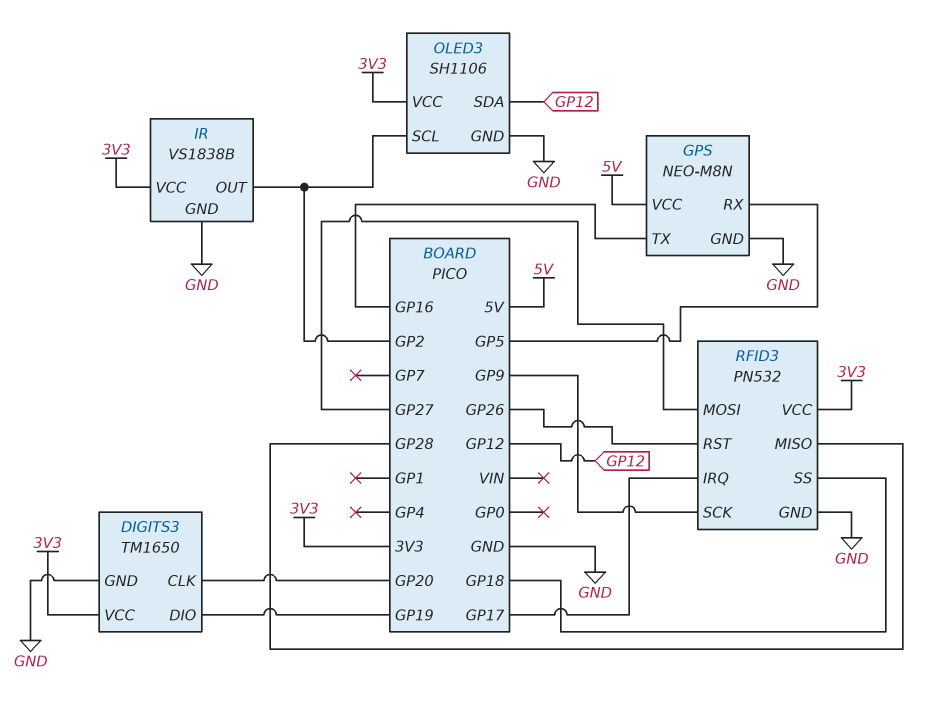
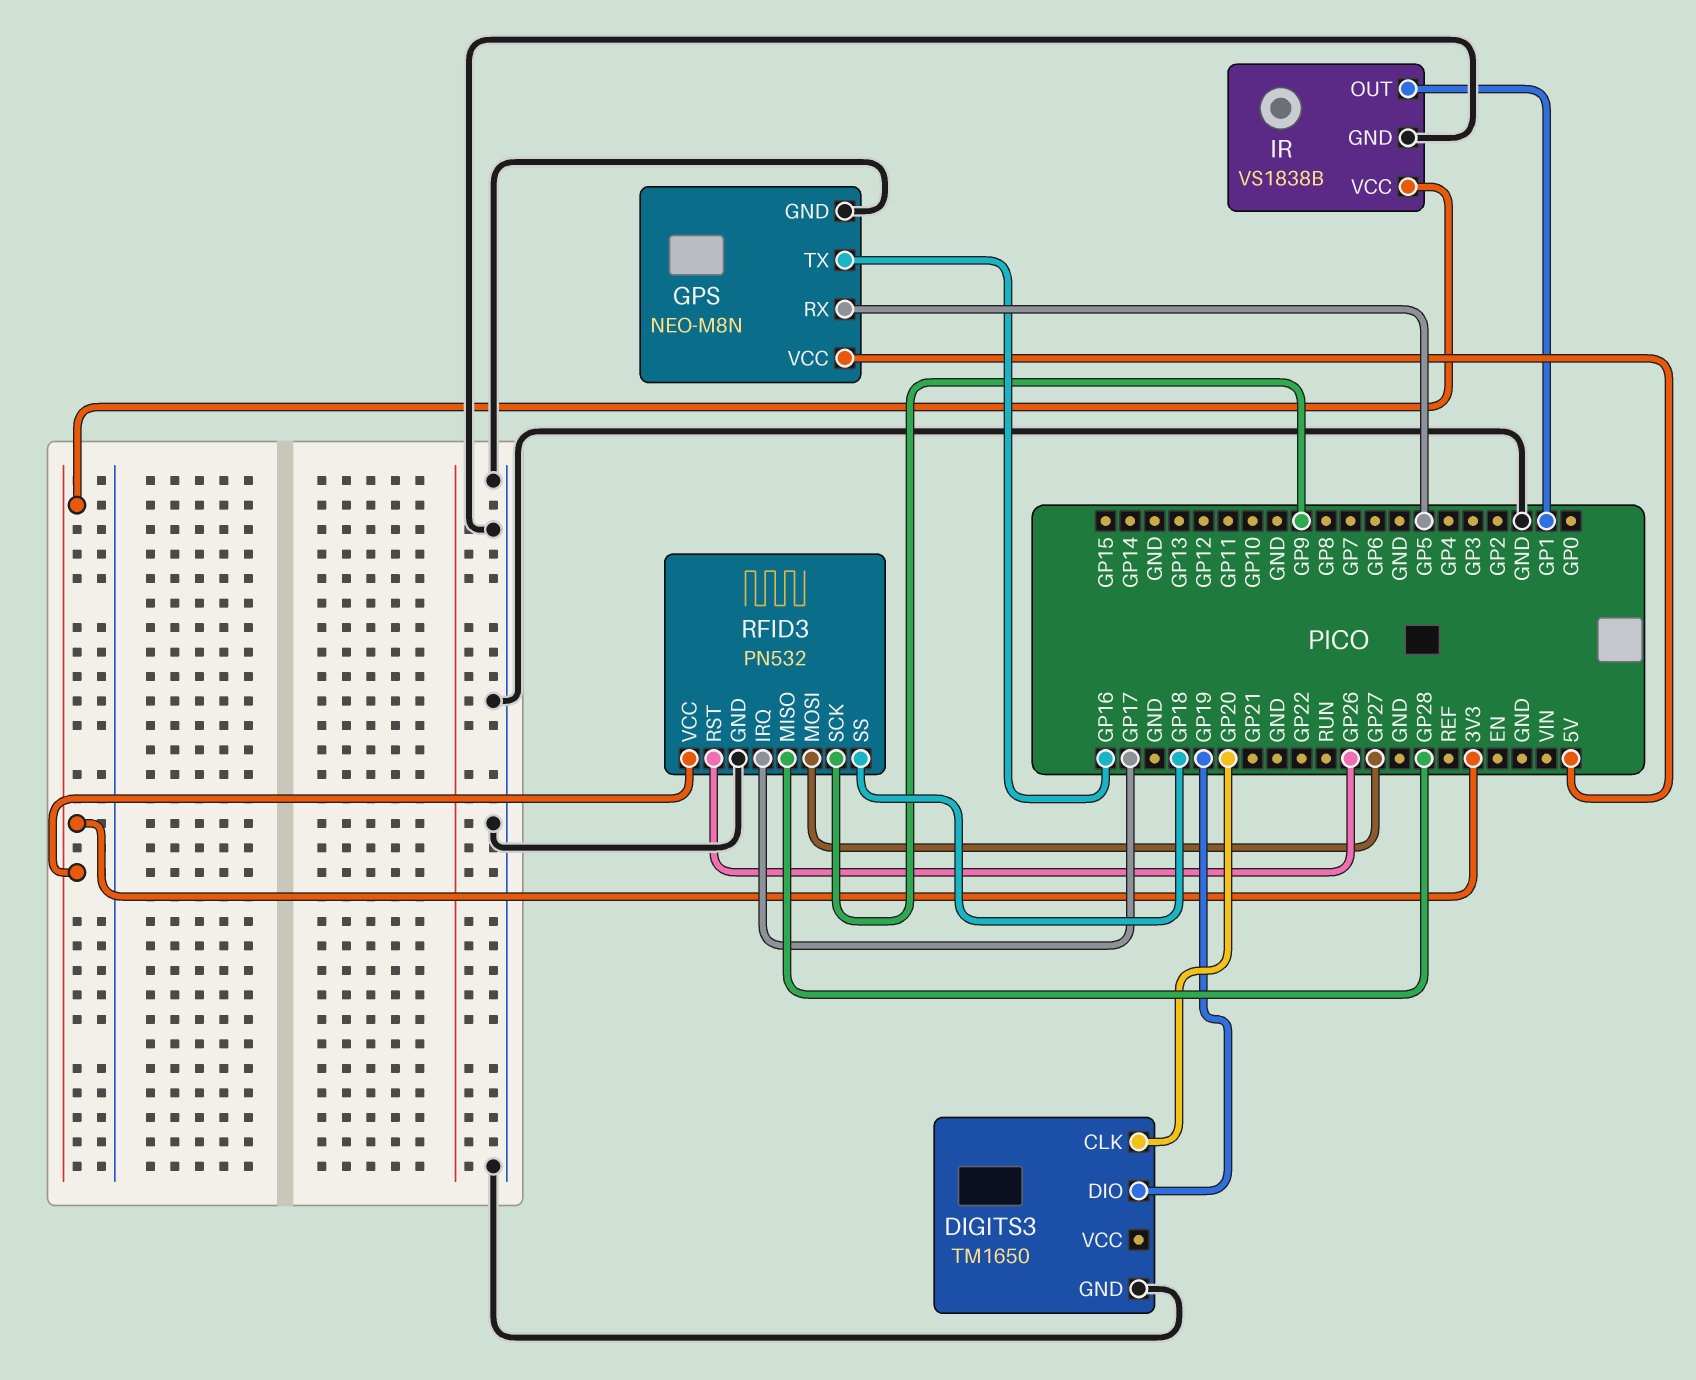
DIGITS3 pin VCC: 3V3 -> none
IR pin OUT: GP2 -> GP1
OLED3: SH1106 -> none
OLED3 pin GND: GND -> none
OLED3 pin SCL: GP2 -> none
OLED3 pin SDA: GP12 -> none
OLED3 pin VCC: 3V3 -> none

